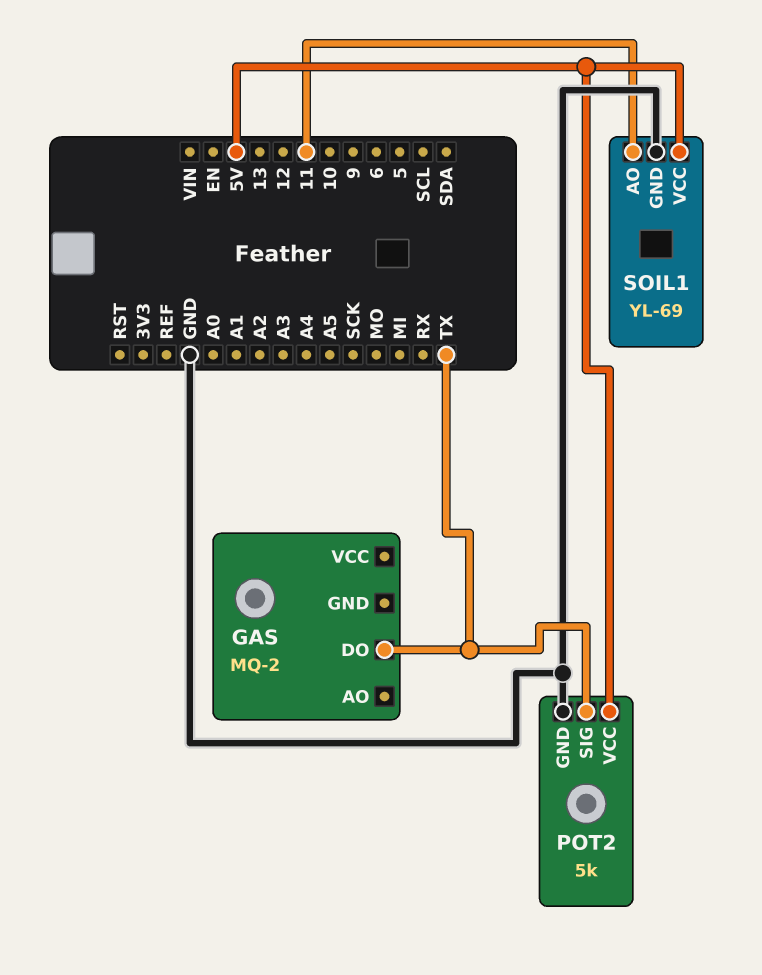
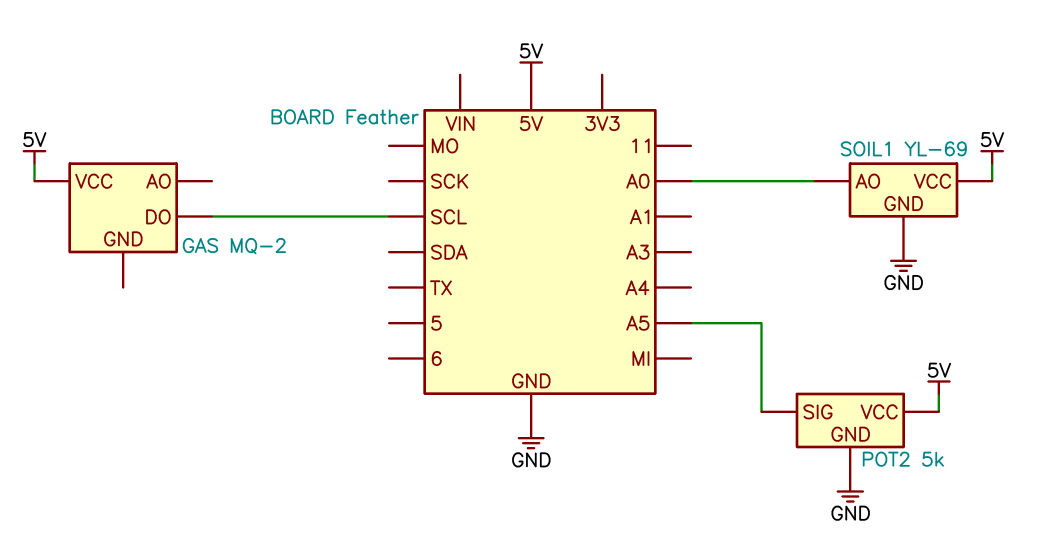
GAS pin DO: TX -> SCL
GAS pin VCC: none -> 5V
POT2 pin SIG: TX -> A5
SOIL1 pin AO: 11 -> A0

